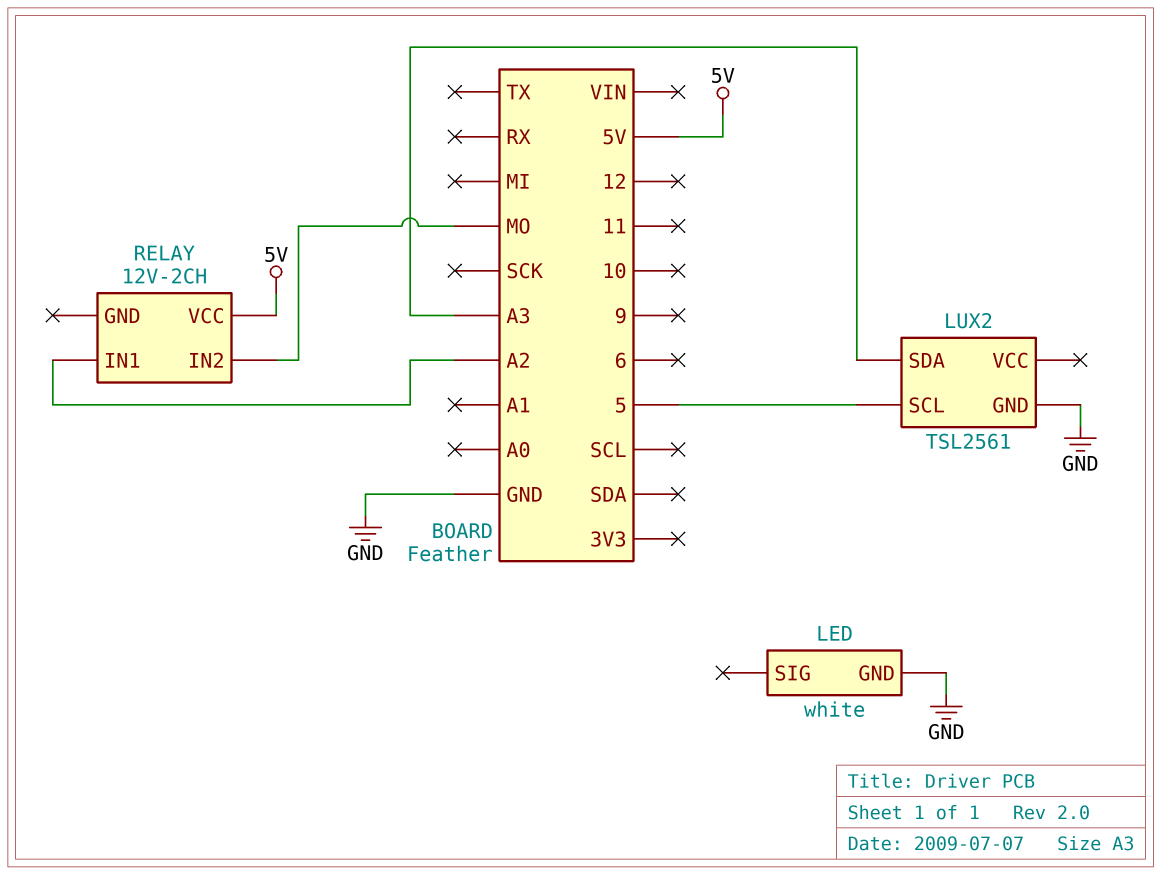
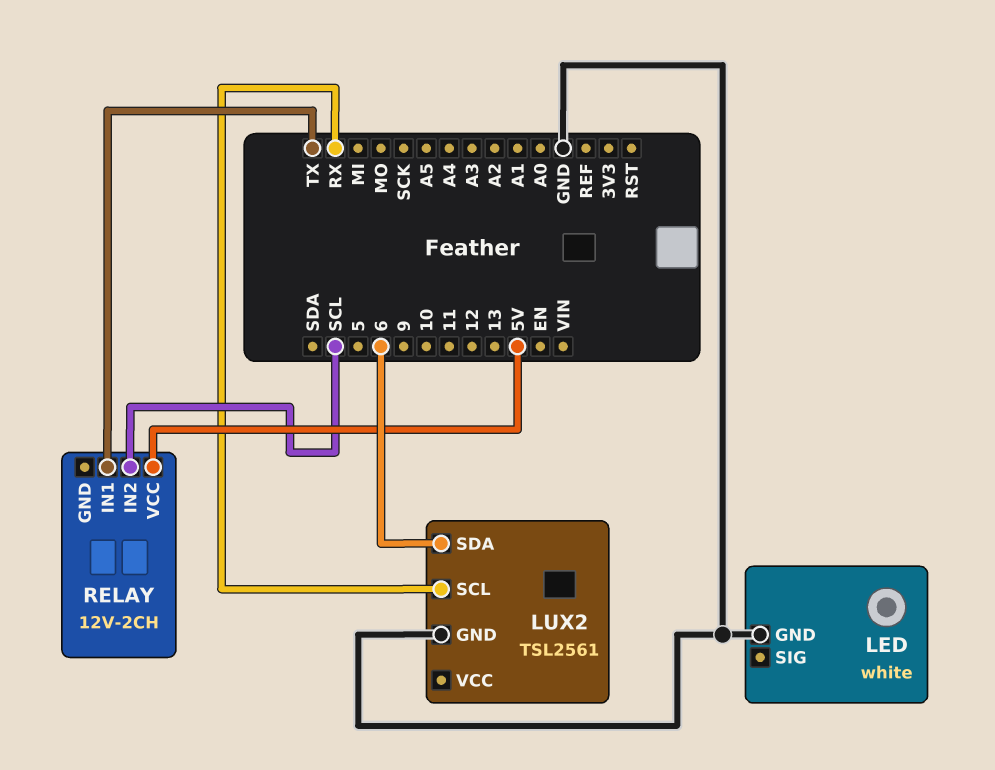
LUX2 pin SCL: 5 -> RX
LUX2 pin SDA: A3 -> 6
RELAY pin IN1: A2 -> TX
RELAY pin IN2: MO -> SCL

